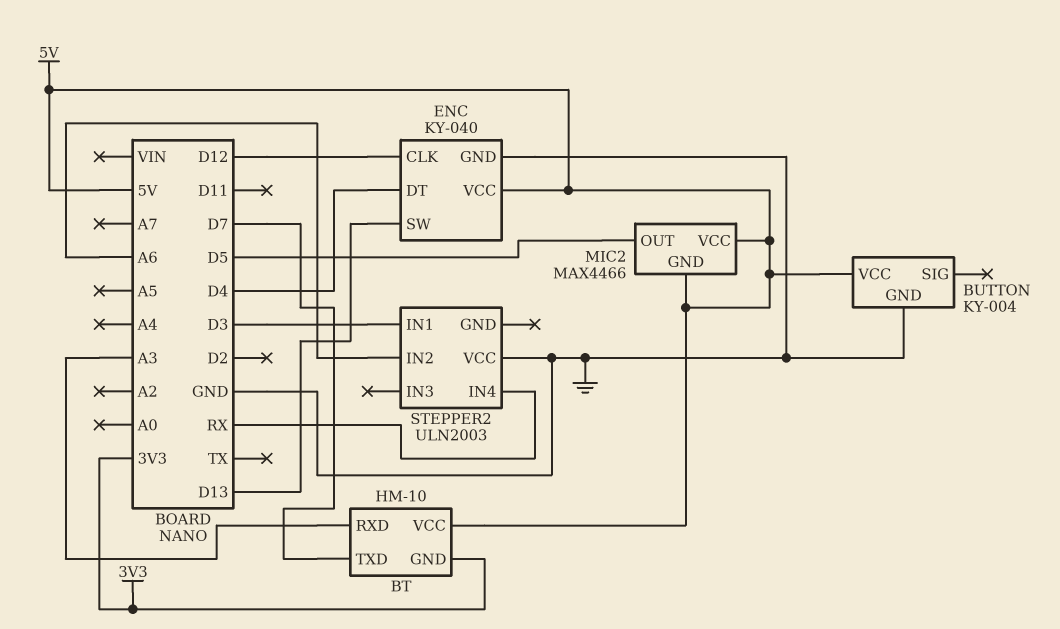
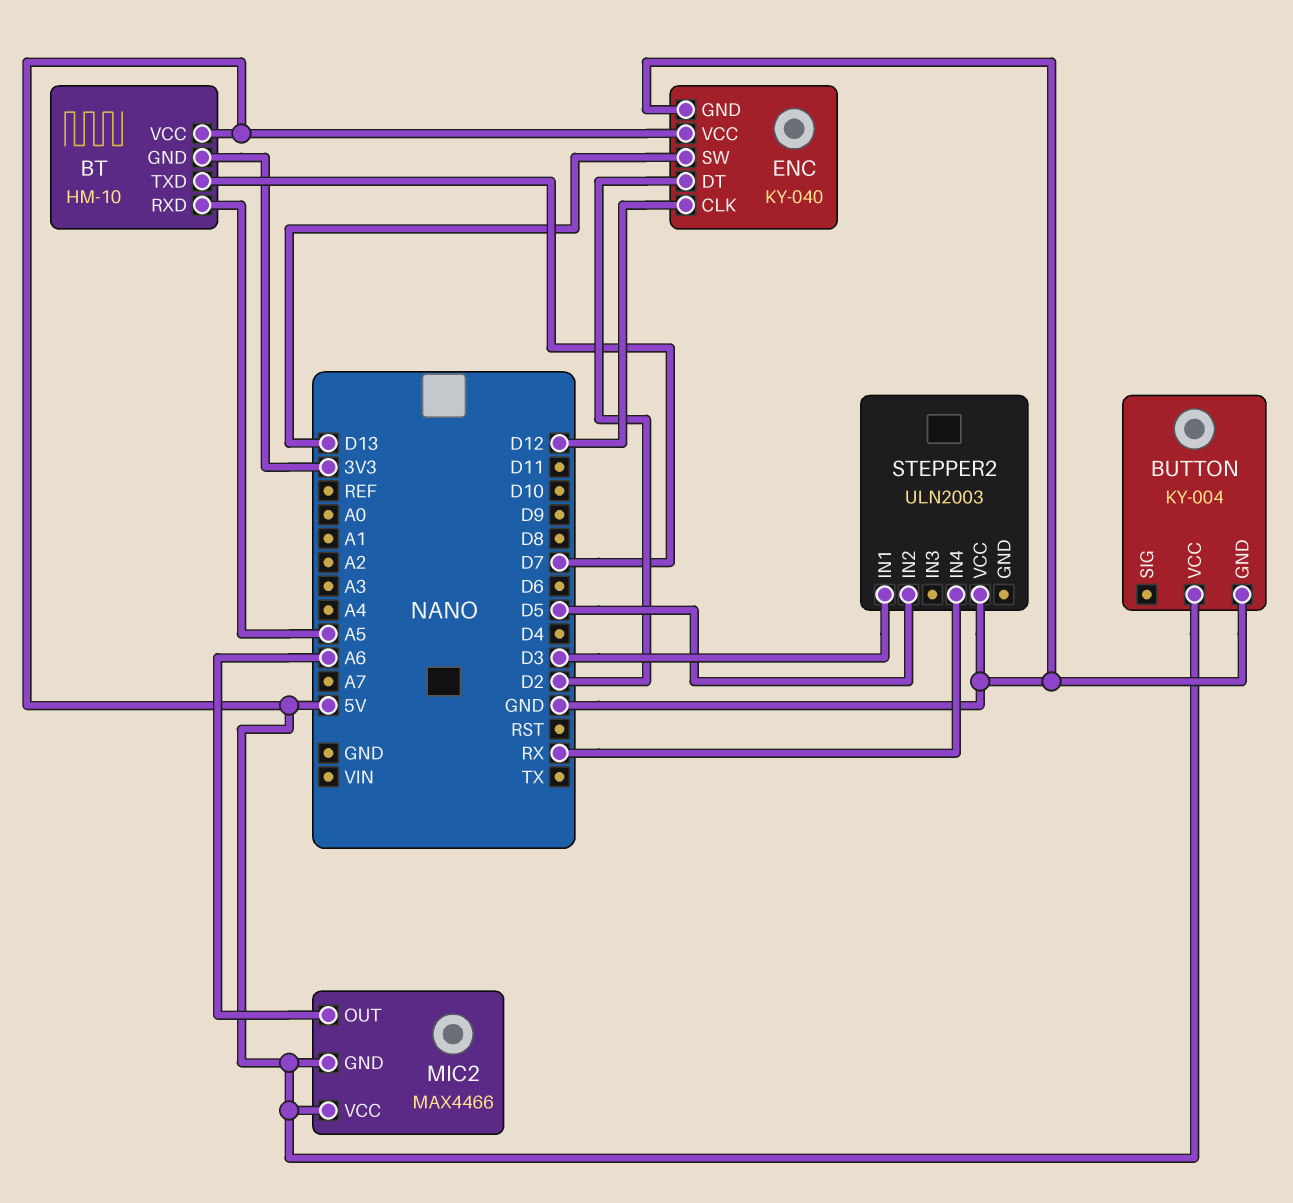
BT pin RXD: A3 -> A5
ENC pin DT: D4 -> D2
MIC2 pin OUT: D5 -> A6
STEPPER2 pin IN2: A6 -> D5

